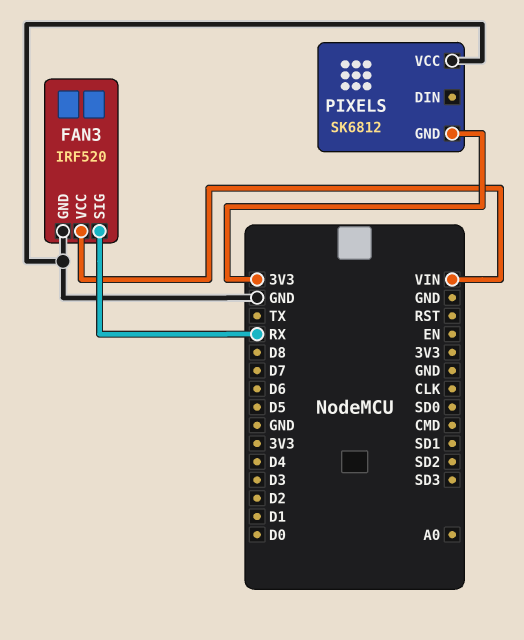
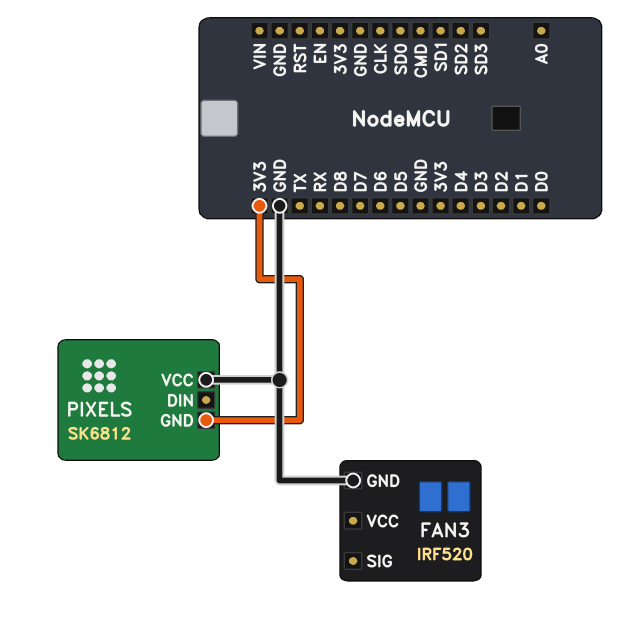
FAN3 pin SIG: RX -> none
FAN3 pin VCC: VIN -> none

